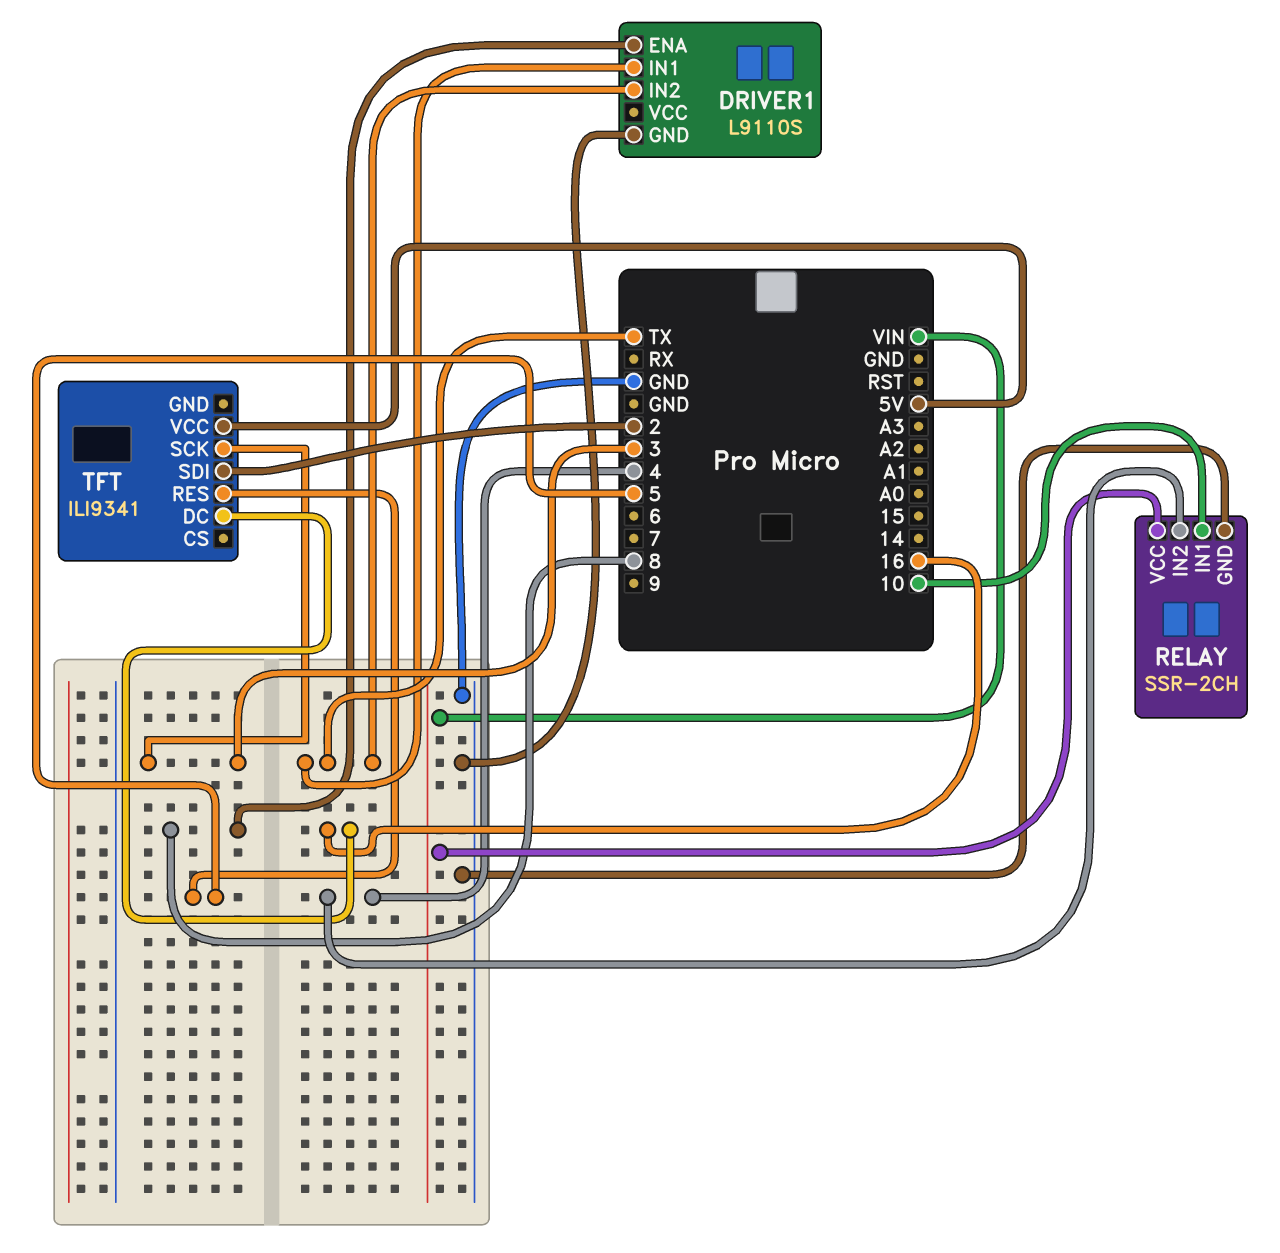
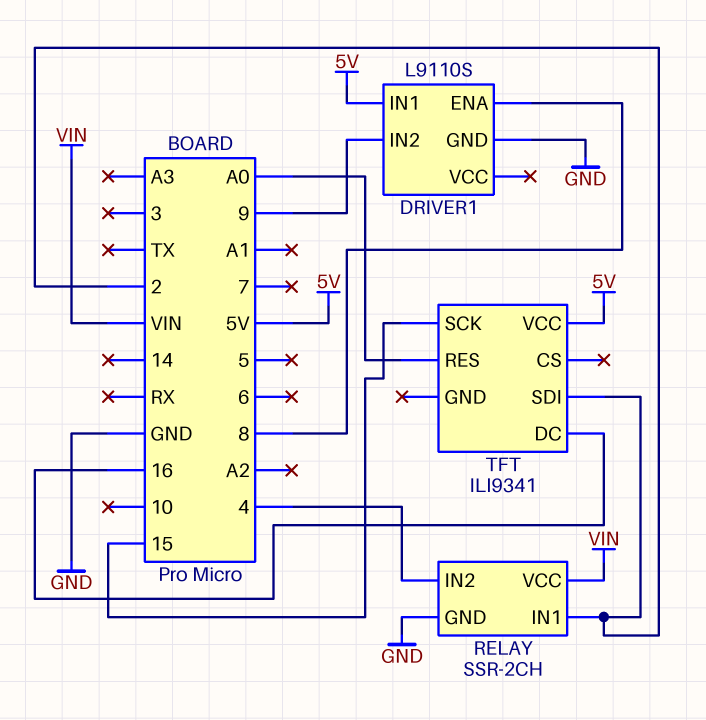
DRIVER1 pin IN1: TX -> 5V
DRIVER1 pin IN2: TX -> 9
RELAY pin IN1: 10 -> 2
TFT pin RES: 5 -> A0
TFT pin SCK: 3 -> 15

